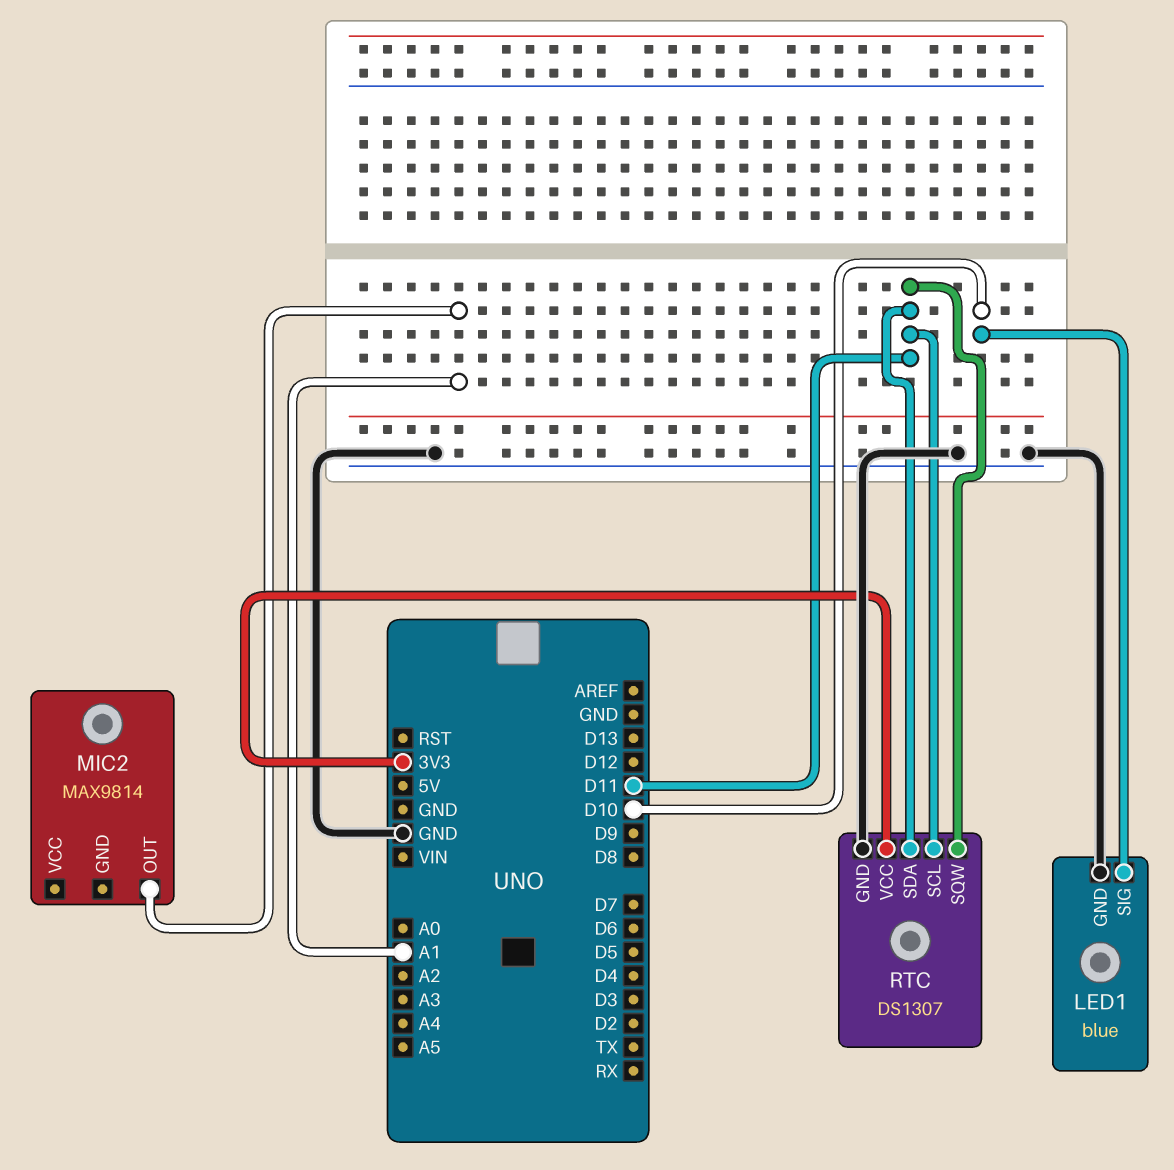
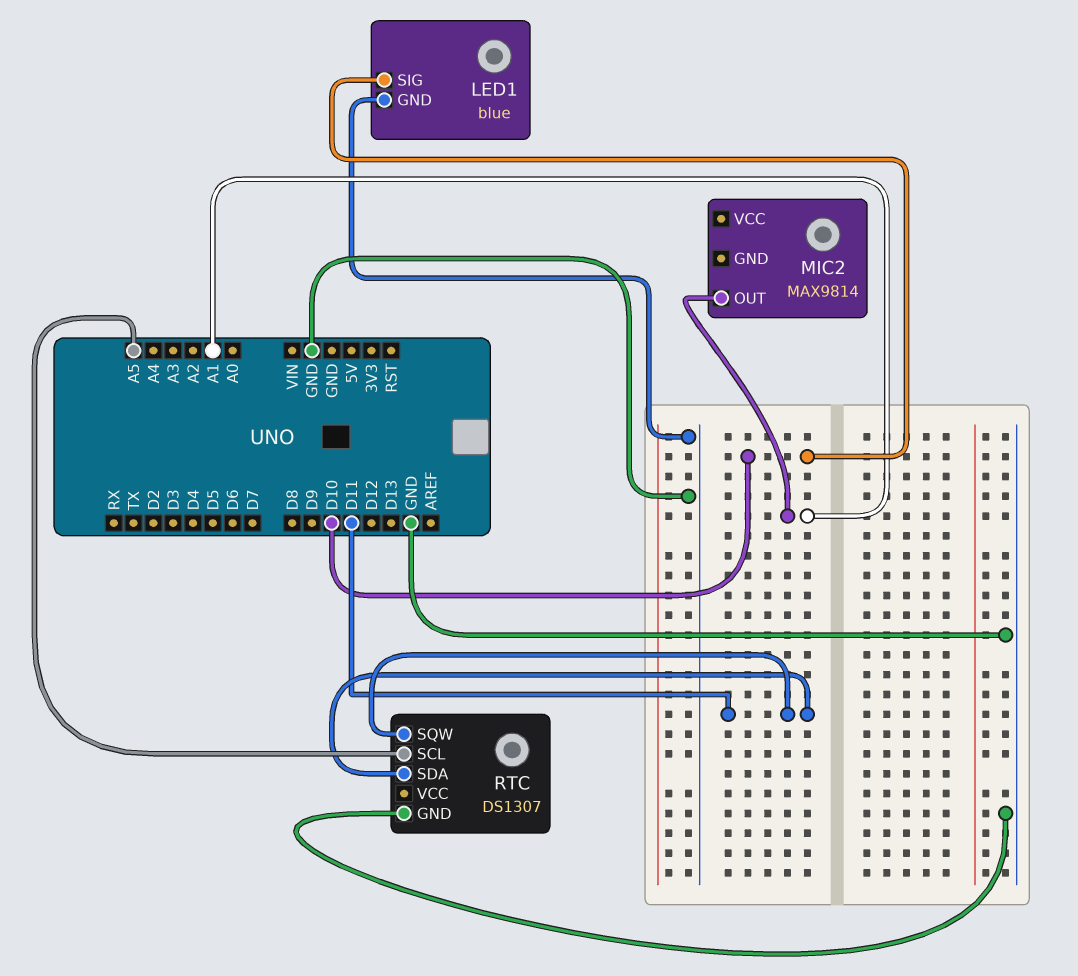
RTC pin SCL: D11 -> A5
RTC pin VCC: 3V3 -> none

